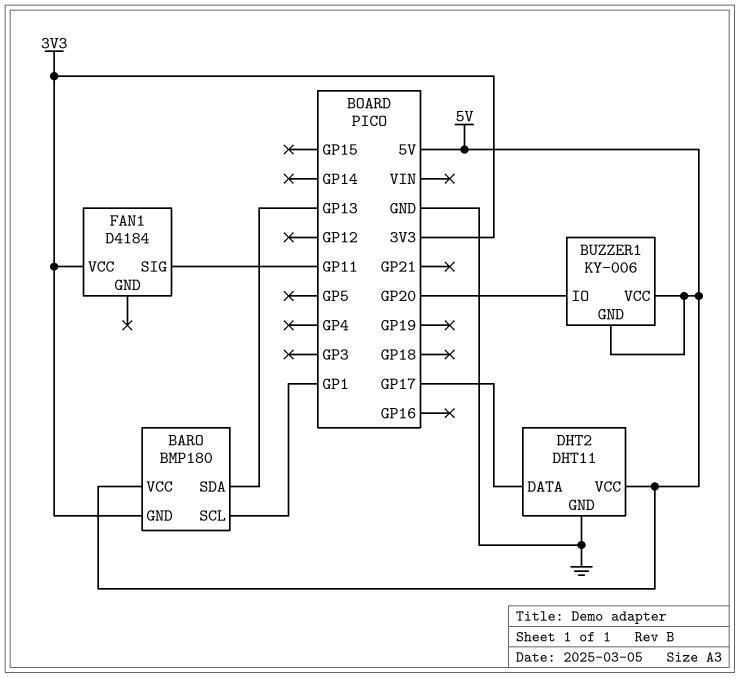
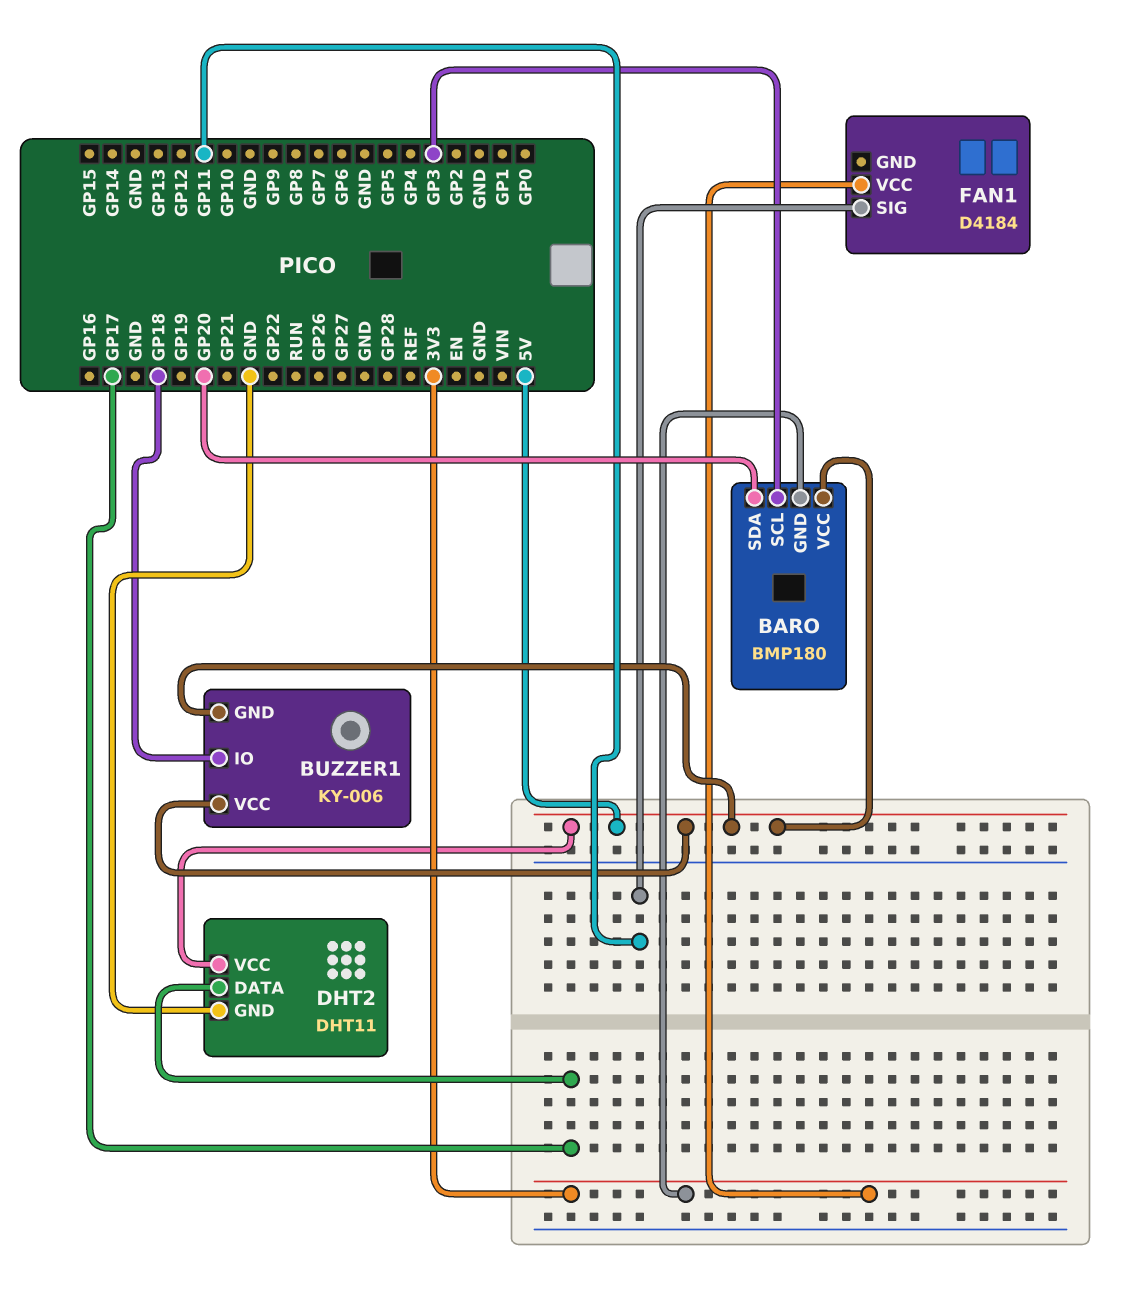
BARO pin SCL: GP1 -> GP3
BARO pin SDA: GP13 -> GP20
BUZZER1 pin IO: GP20 -> GP18

